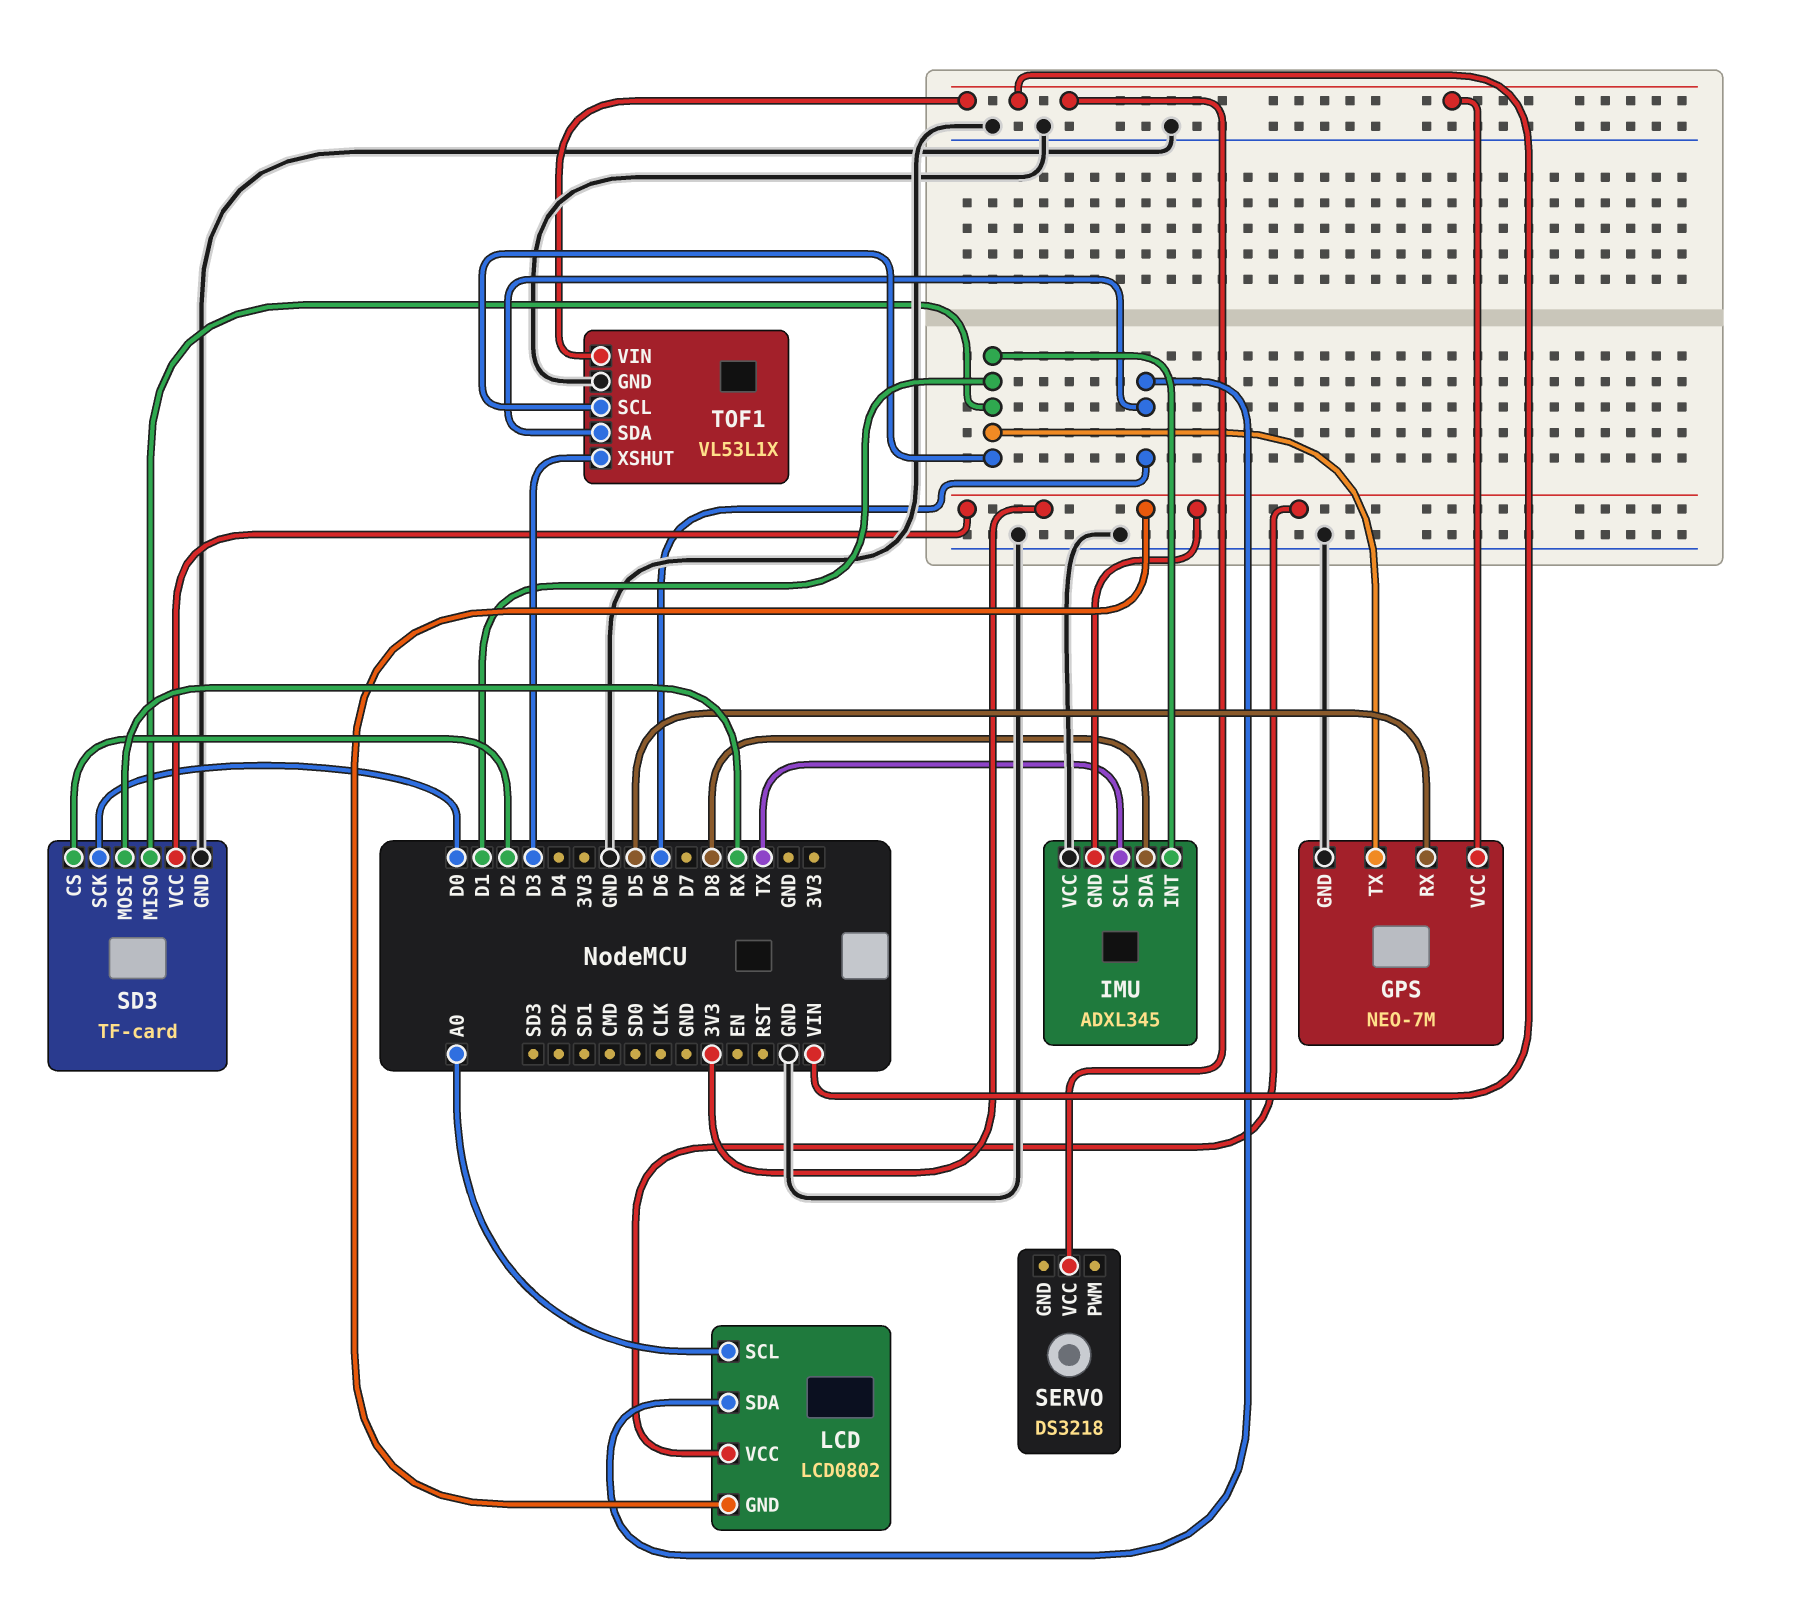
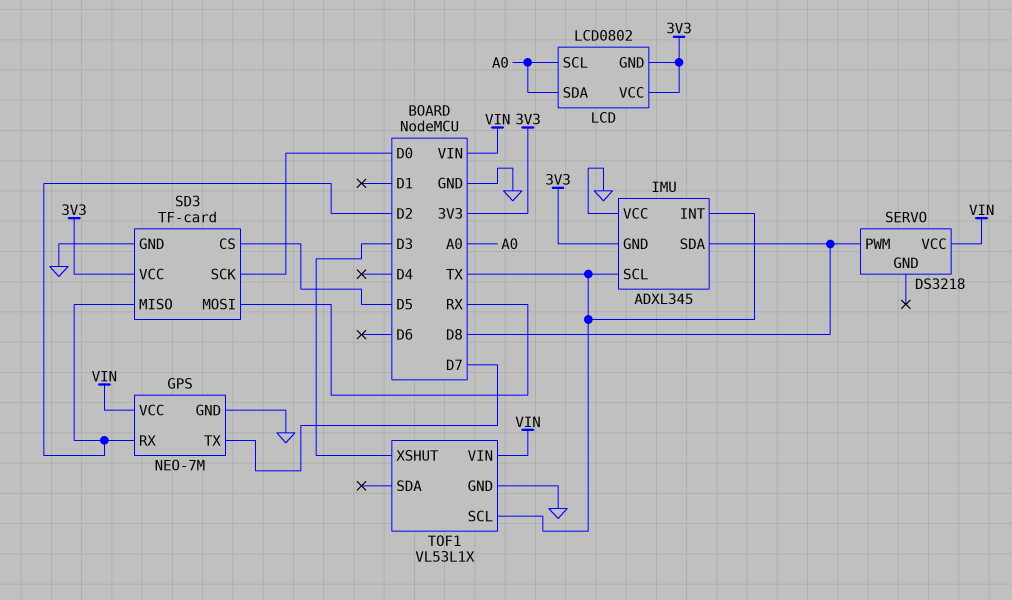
GPS pin RX: D5 -> D2
GPS pin TX: D1 -> D7
IMU pin INT: D1 -> TX
LCD pin SDA: D6 -> A0
SD3 pin CS: D2 -> D5
SD3 pin MISO: D1 -> D2
SERVO pin PWM: none -> D8
TOF1 pin SCL: D1 -> TX
TOF1 pin SDA: D6 -> none

